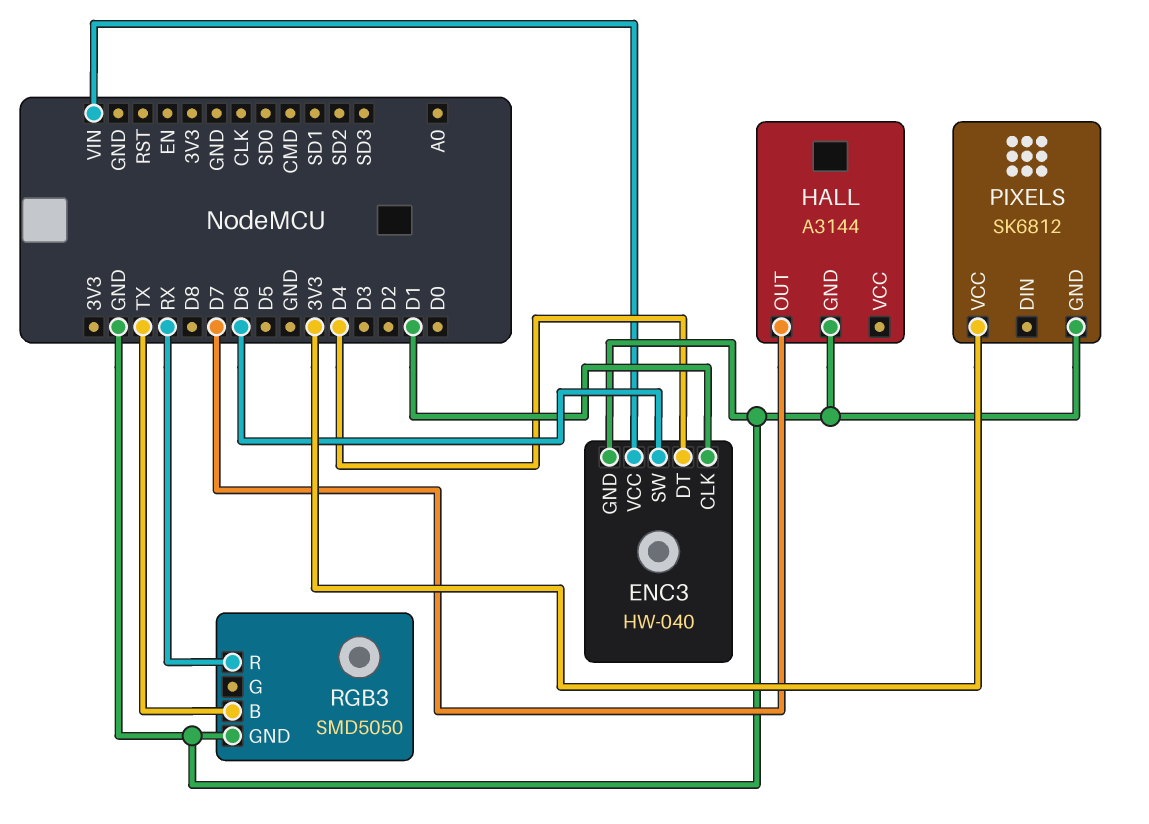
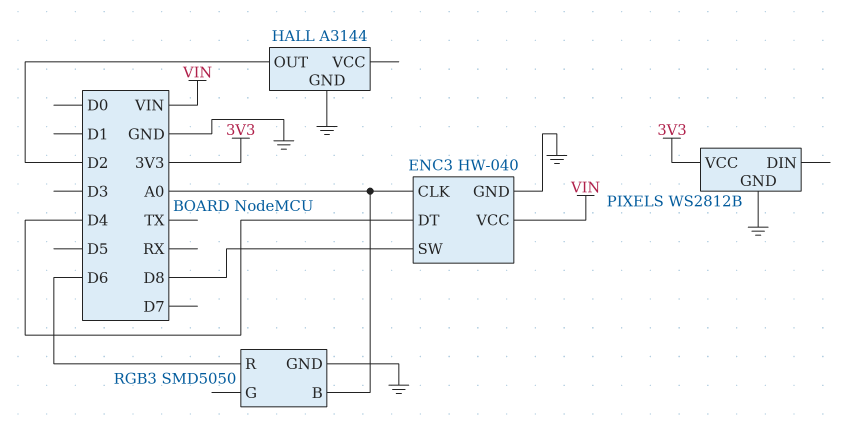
ENC3 pin CLK: D1 -> A0
ENC3 pin SW: D6 -> D8
HALL pin OUT: D7 -> D2
PIXELS: SK6812 -> WS2812B
RGB3 pin B: TX -> A0
RGB3 pin R: RX -> D6

